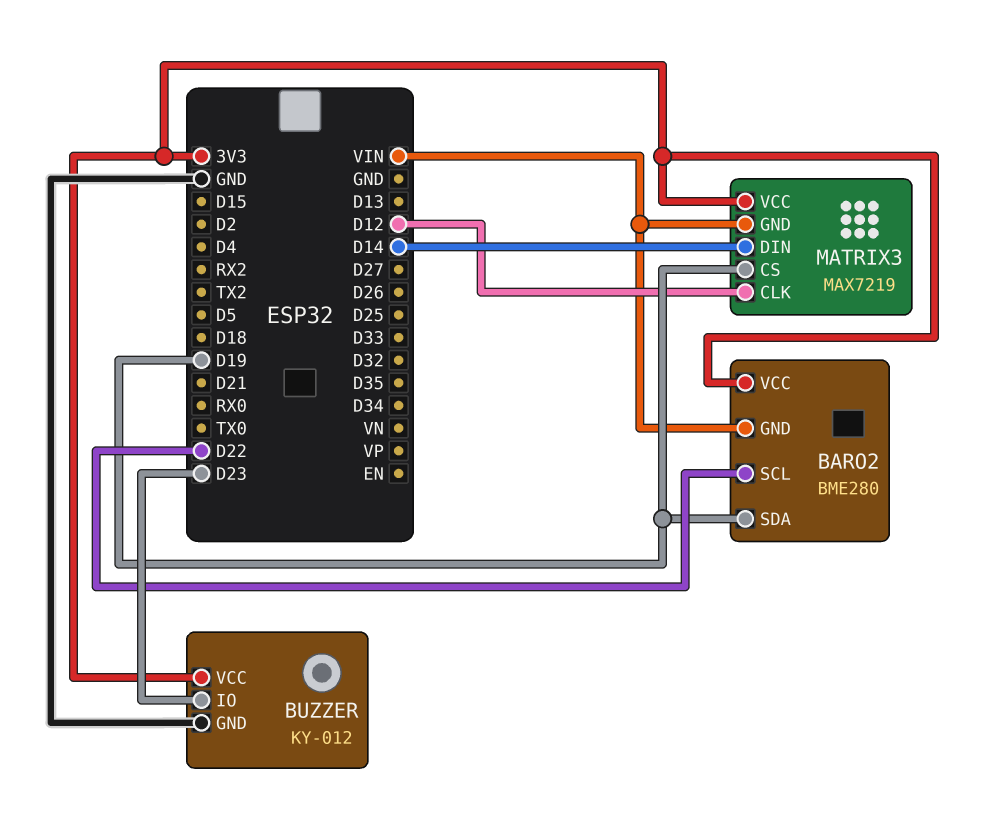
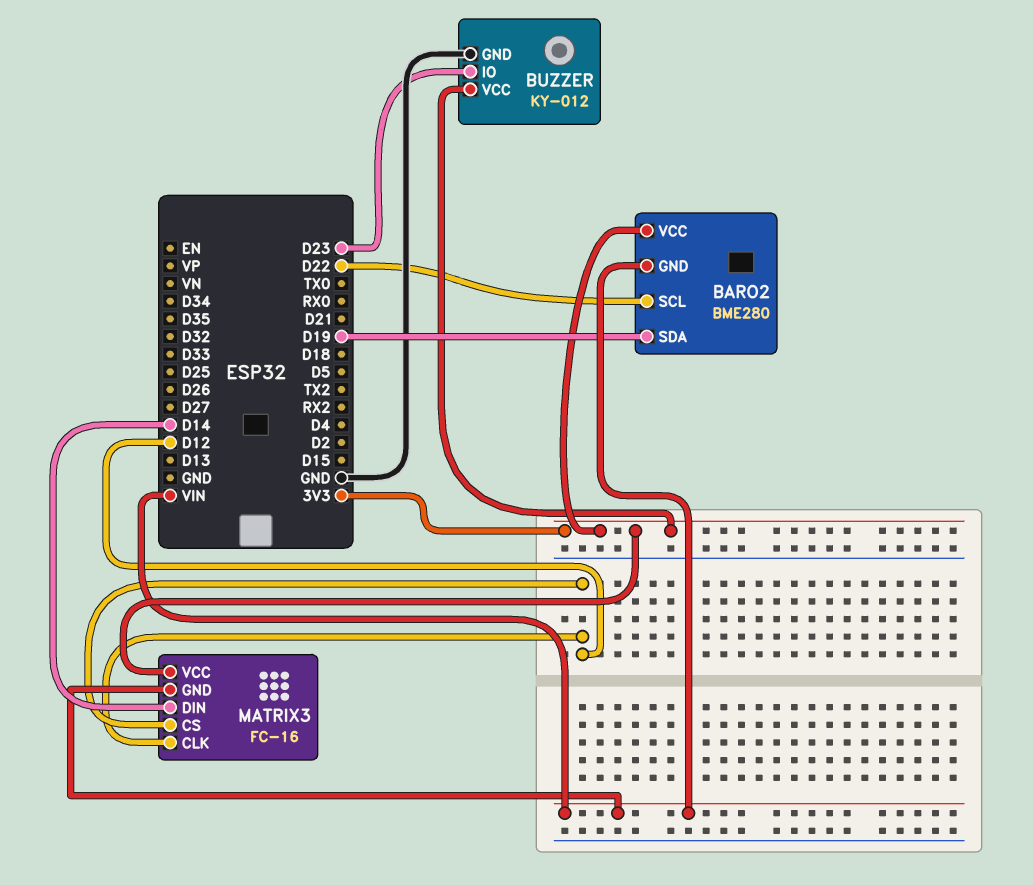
MATRIX3: MAX7219 -> FC-16
MATRIX3 pin CS: D19 -> D12

